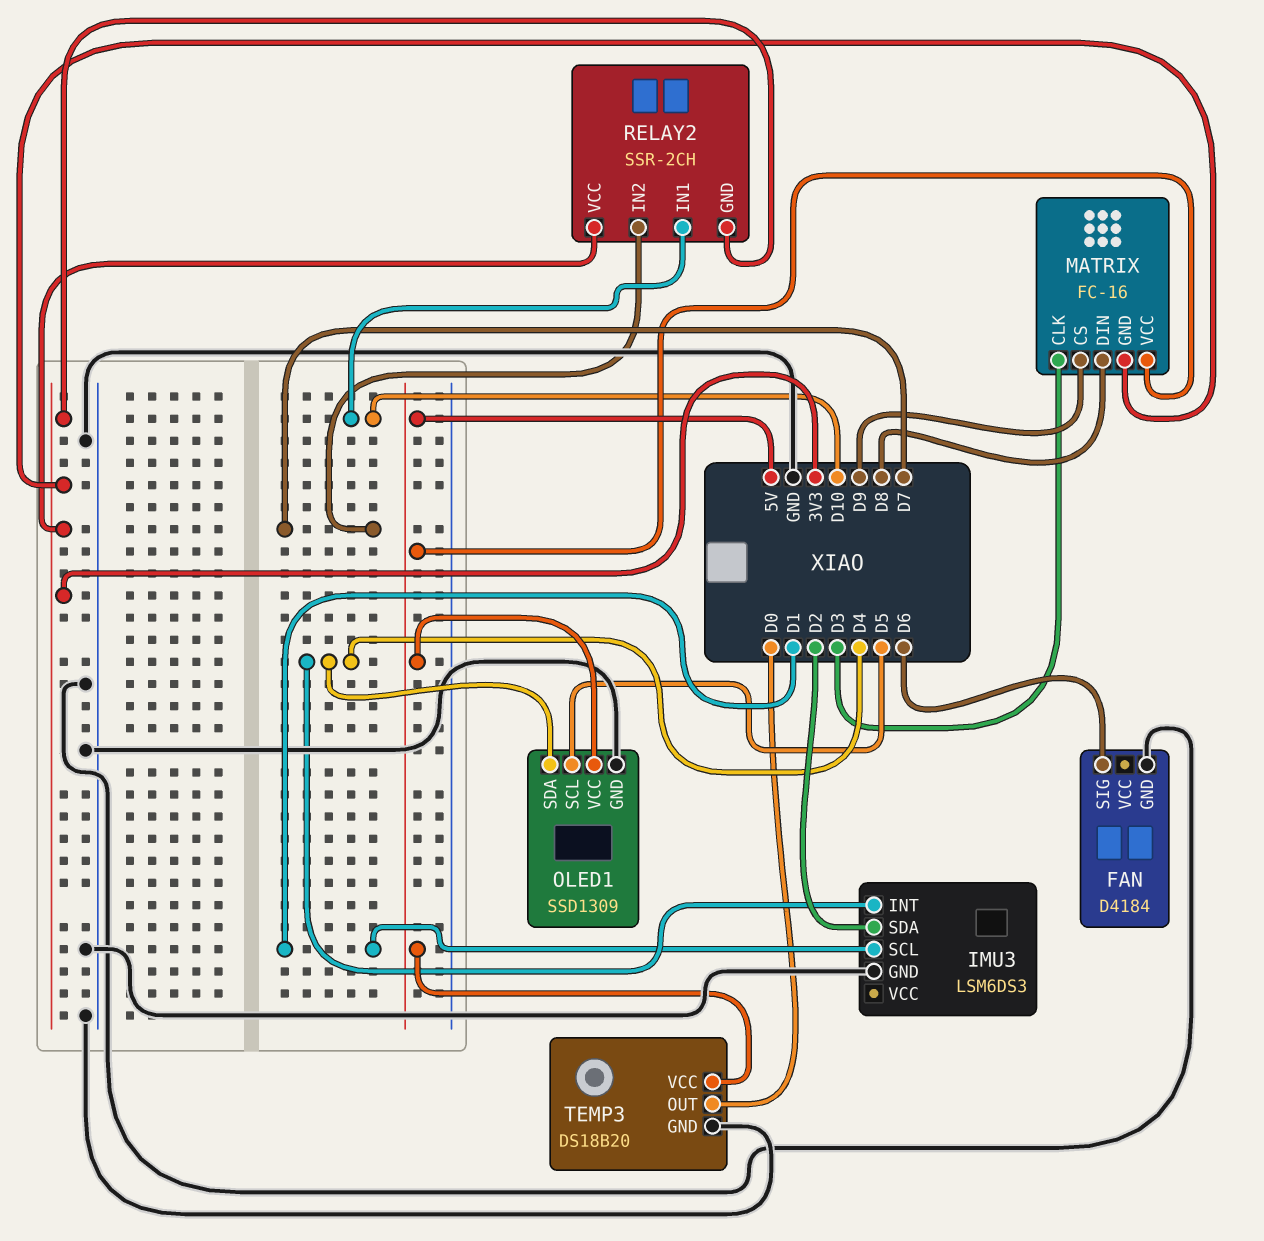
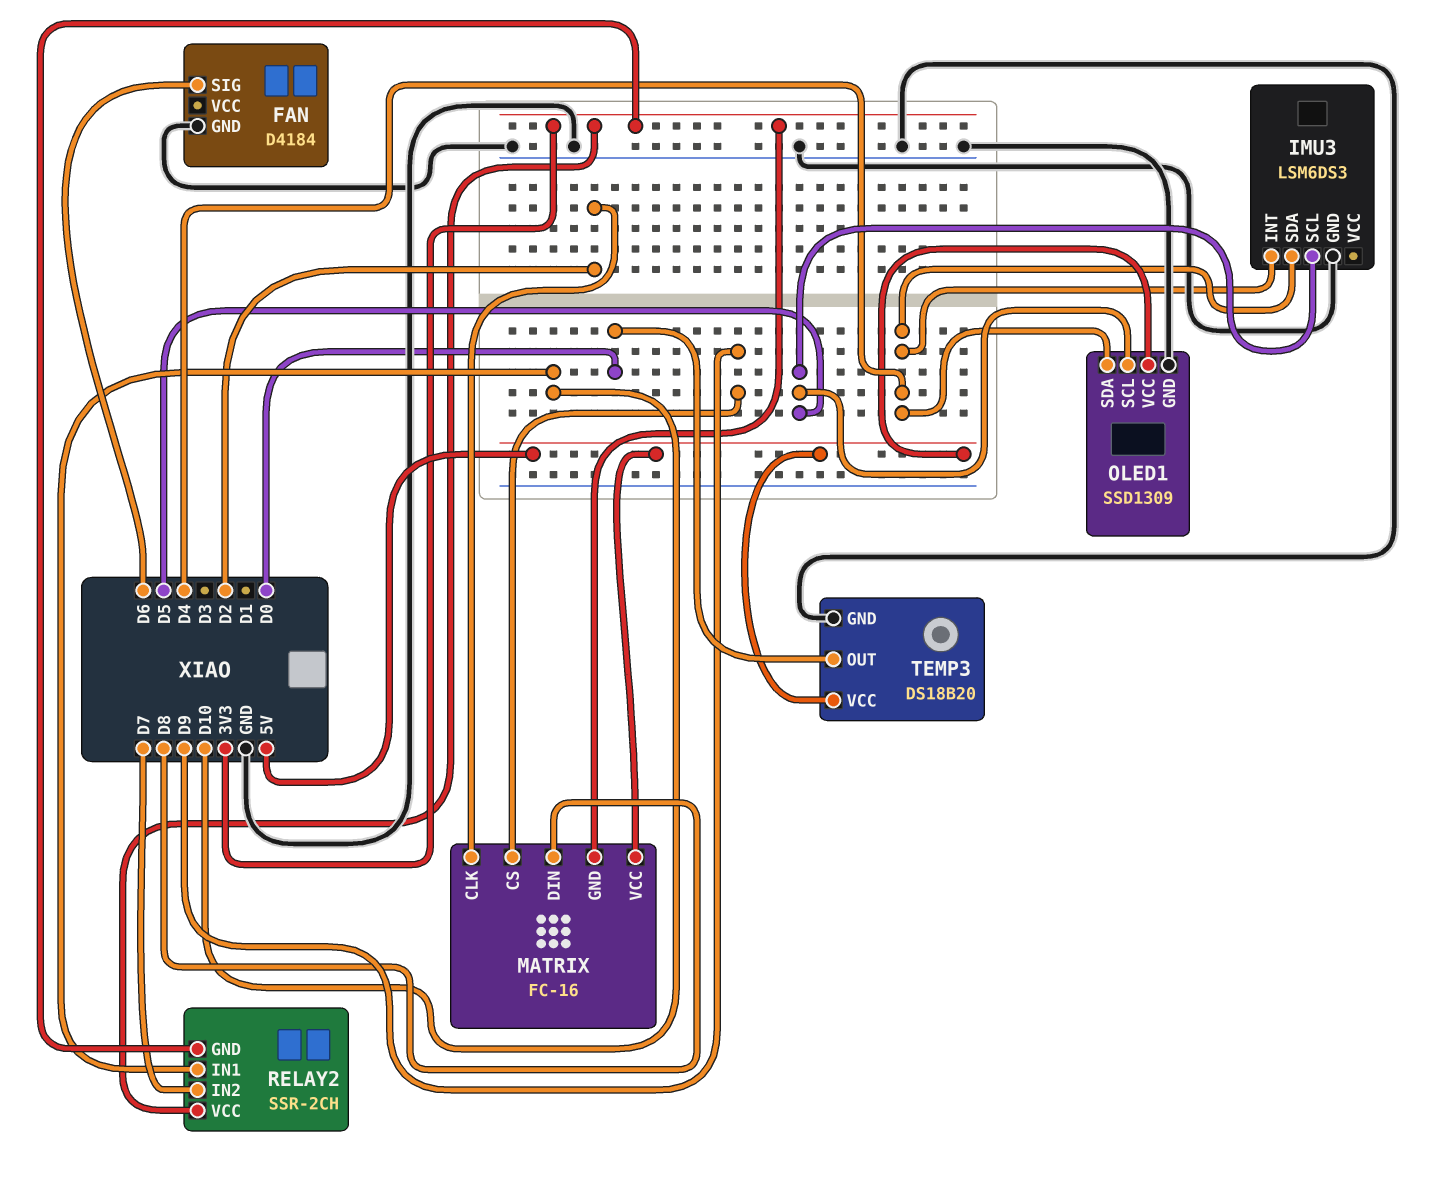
IMU3 pin SCL: D1 -> D5
IMU3 pin SDA: D2 -> D4
MATRIX pin CLK: D3 -> D2

